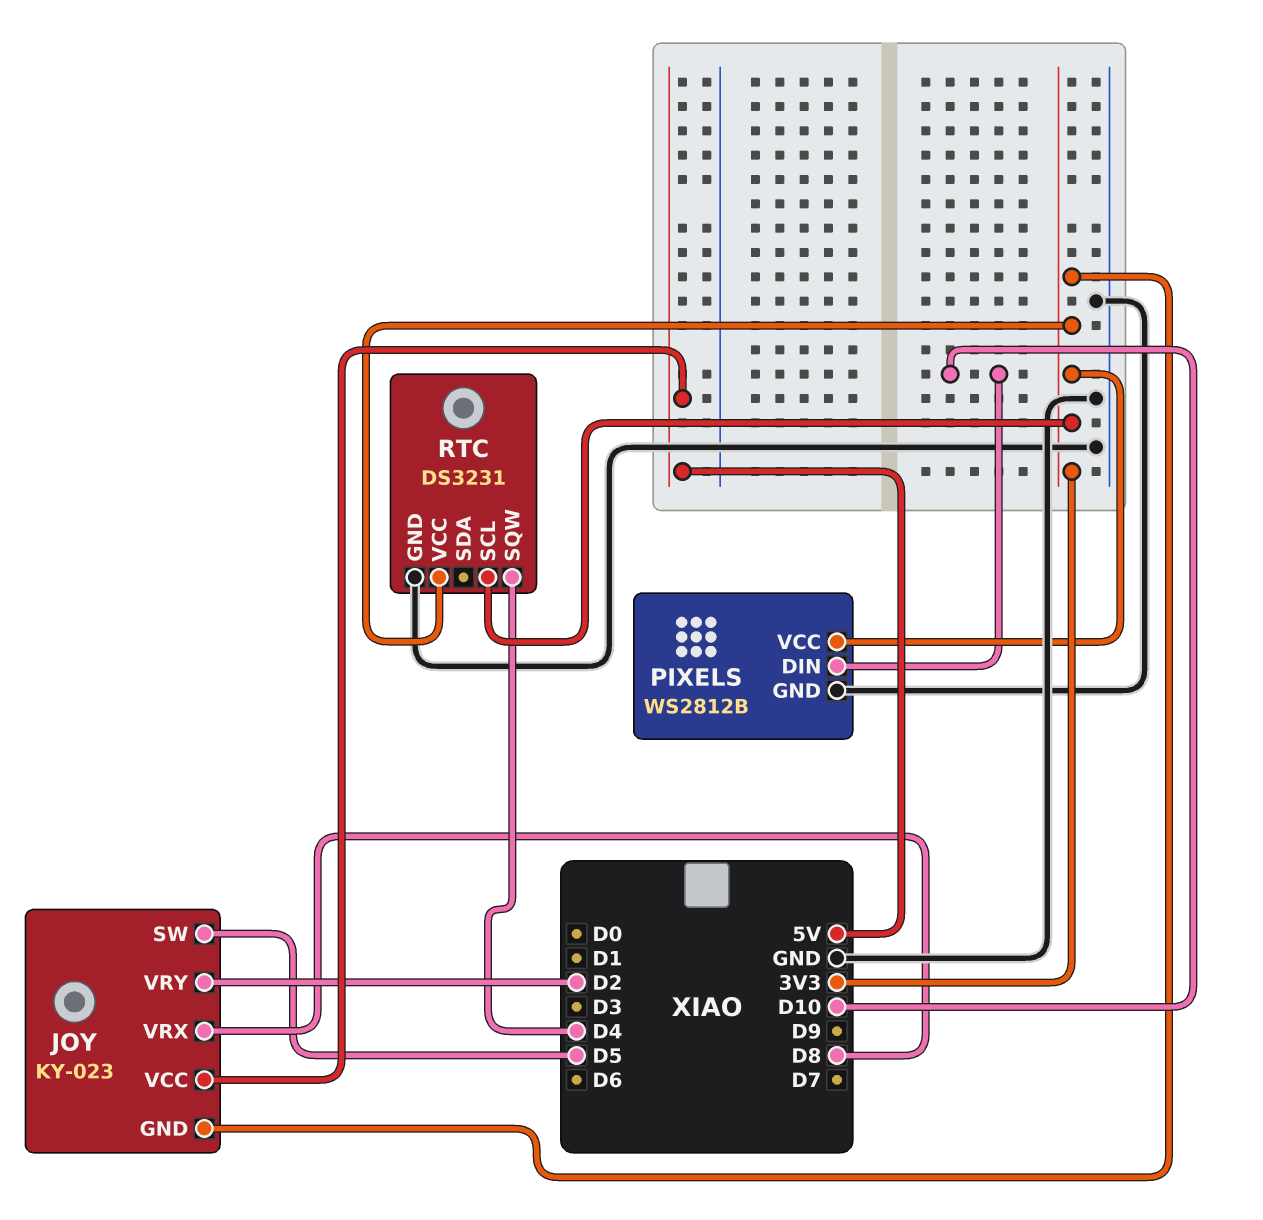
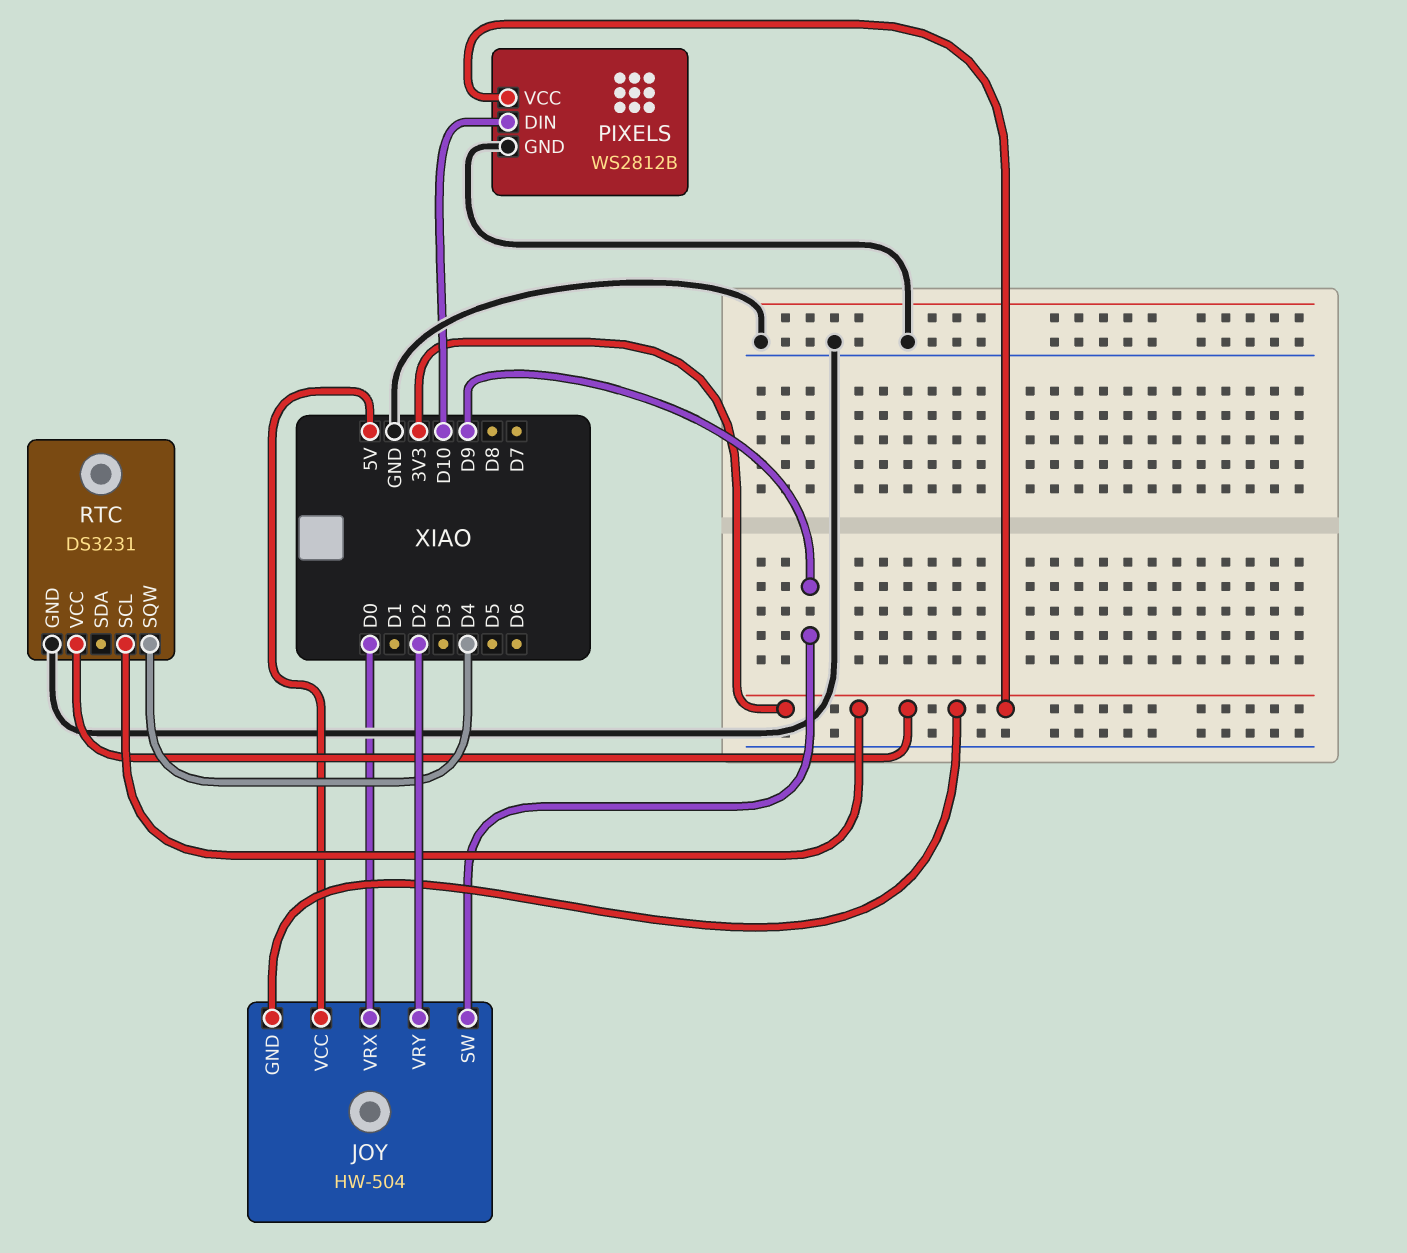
JOY: KY-023 -> HW-504
JOY pin SW: D5 -> D9
JOY pin VRX: D8 -> D0

